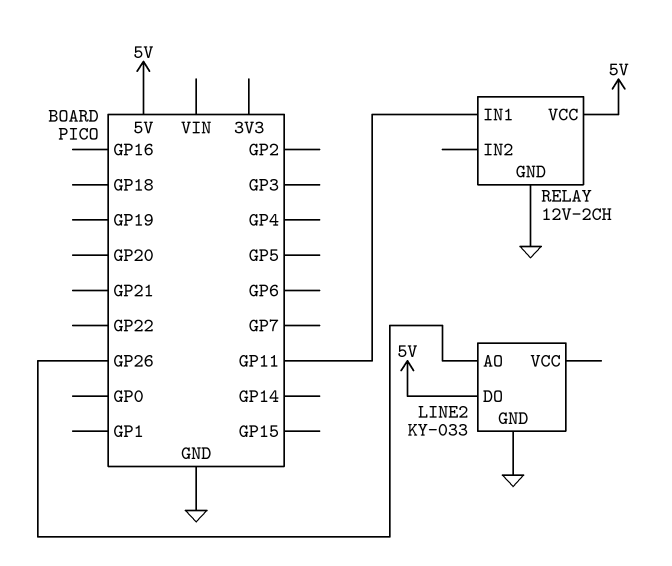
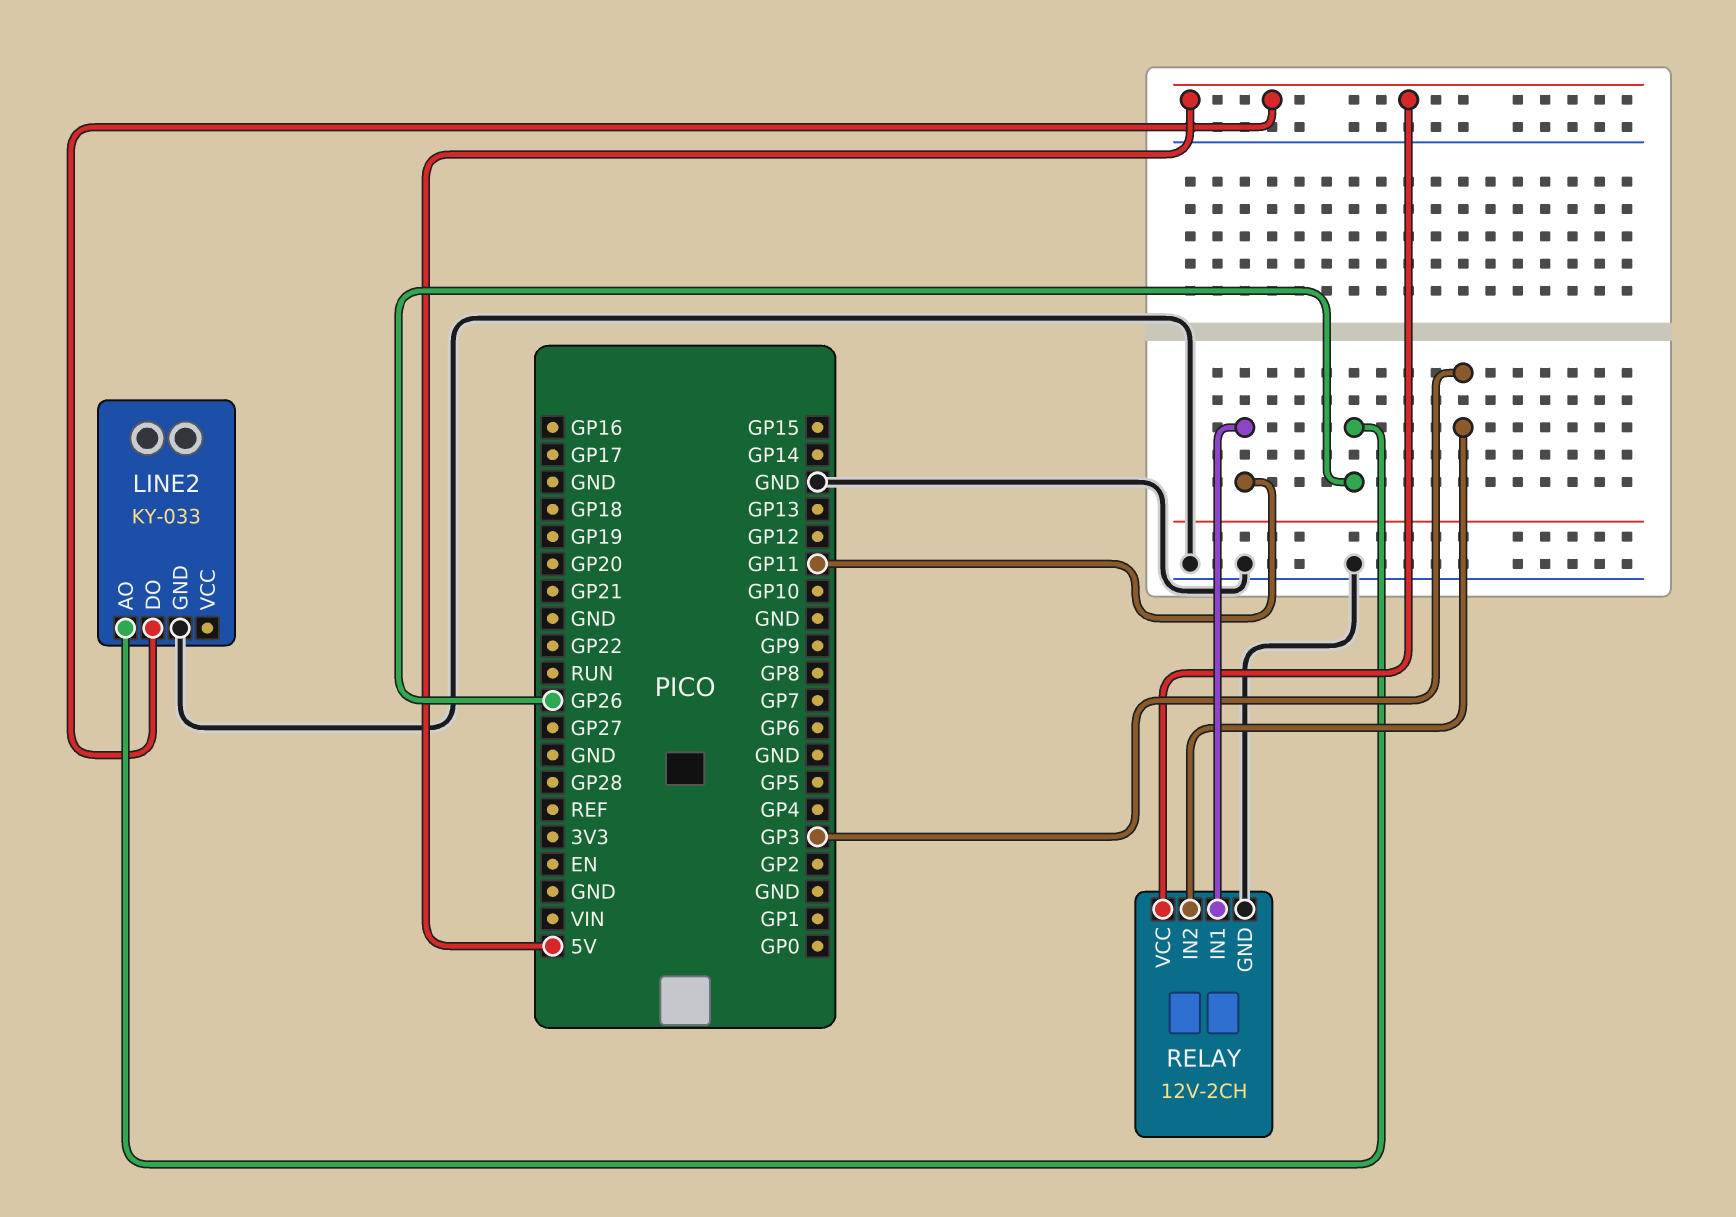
RELAY pin IN2: none -> GP3

